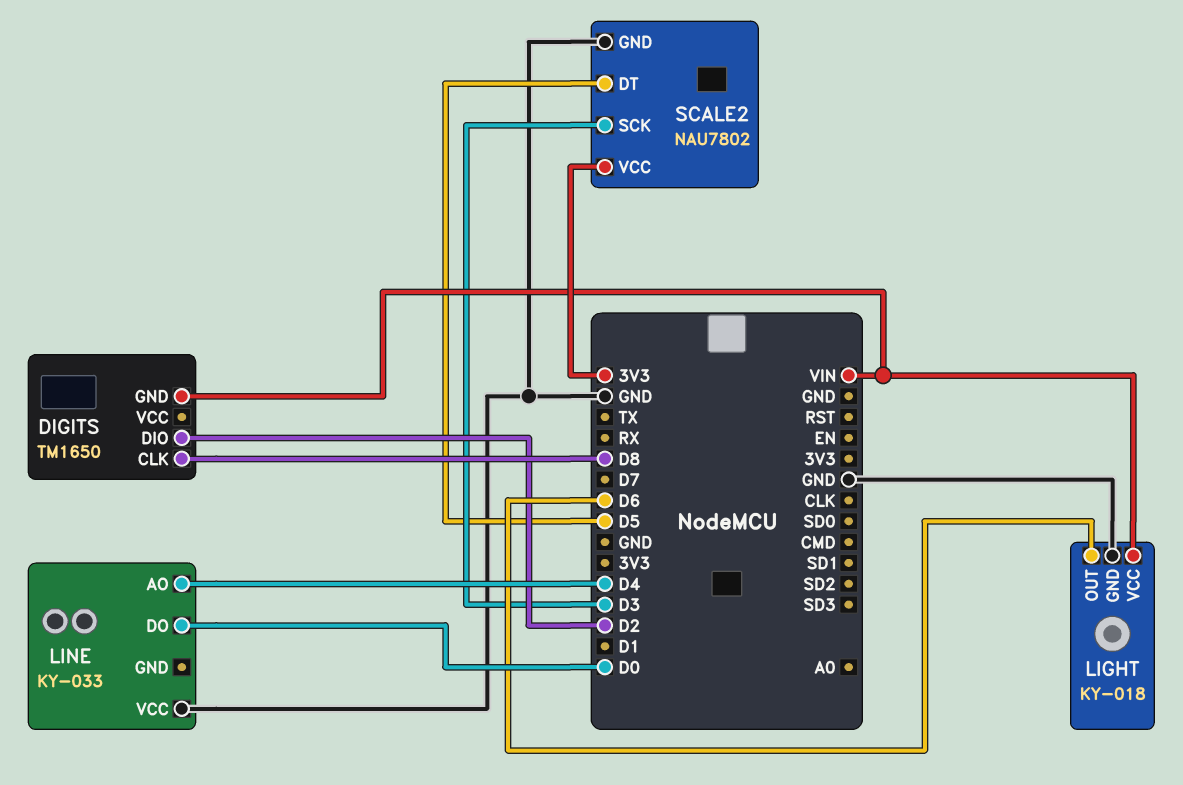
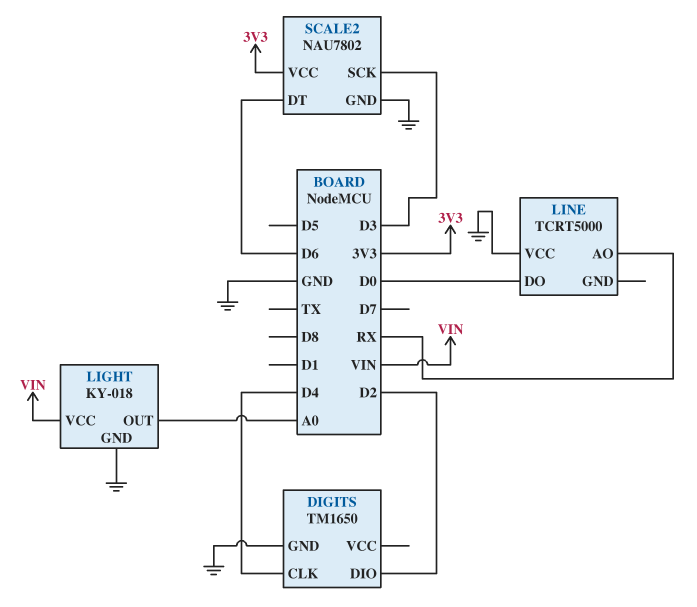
DIGITS pin CLK: D8 -> D4
DIGITS pin GND: VIN -> GND
LIGHT pin OUT: D6 -> A0
LINE: KY-033 -> TCRT5000
LINE pin AO: D4 -> RX
SCALE2 pin DT: D5 -> D6

